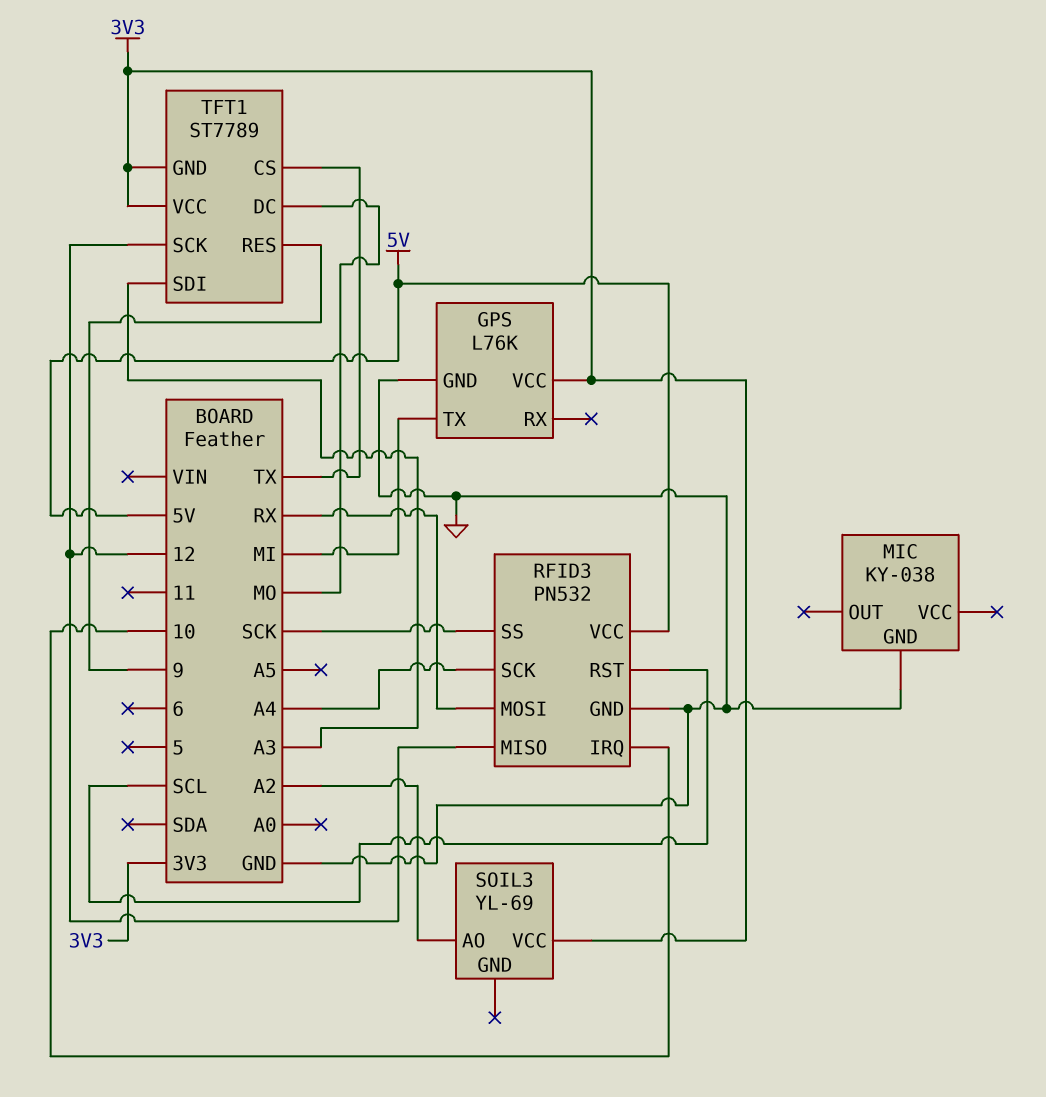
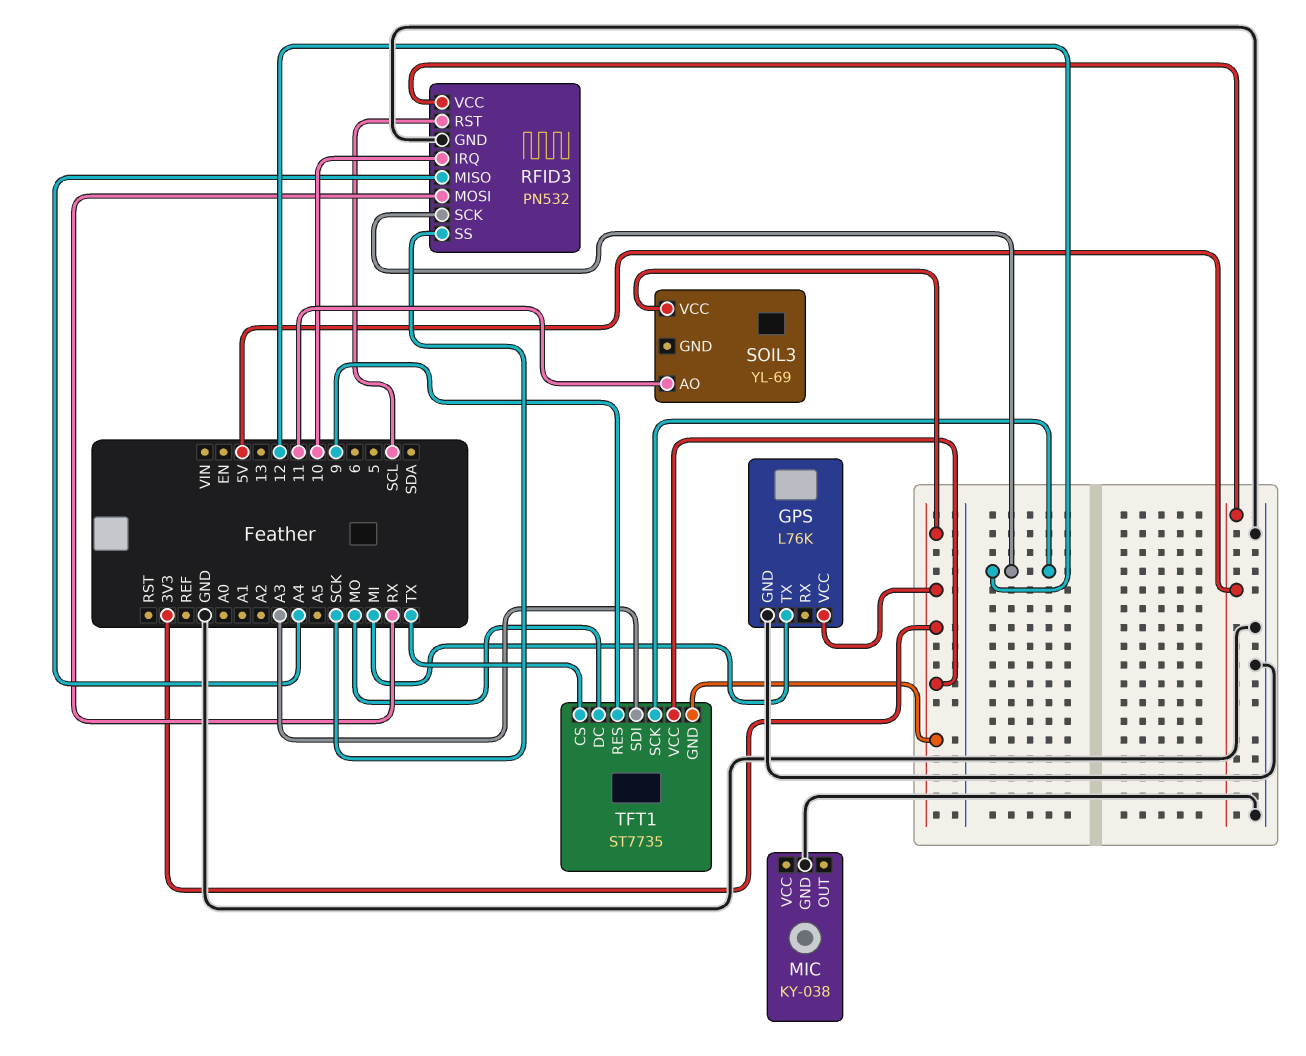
RFID3 pin MISO: 12 -> A4
RFID3 pin SCK: A4 -> 12
SOIL3 pin AO: A2 -> 11
TFT1: ST7789 -> ST7735

